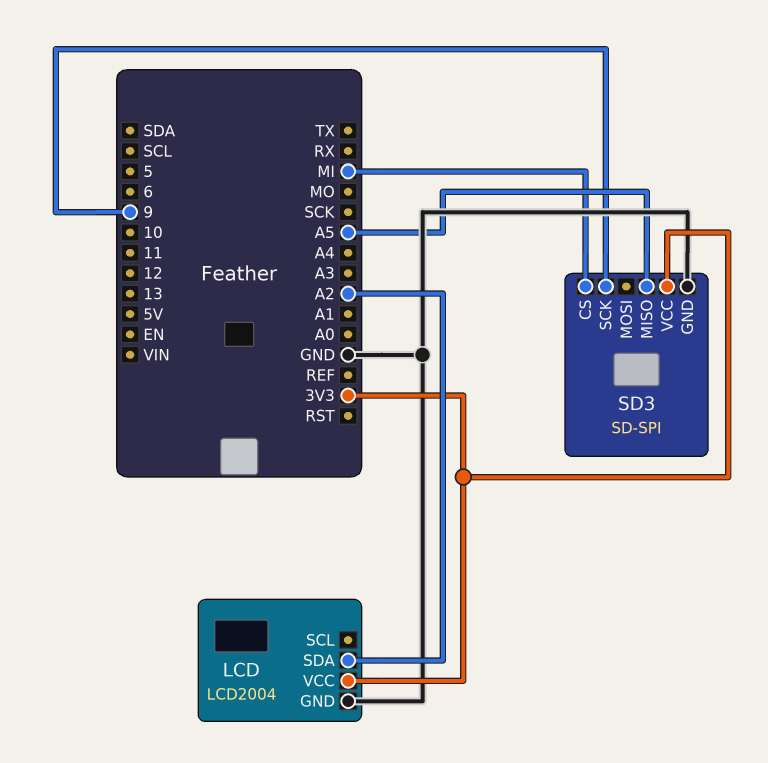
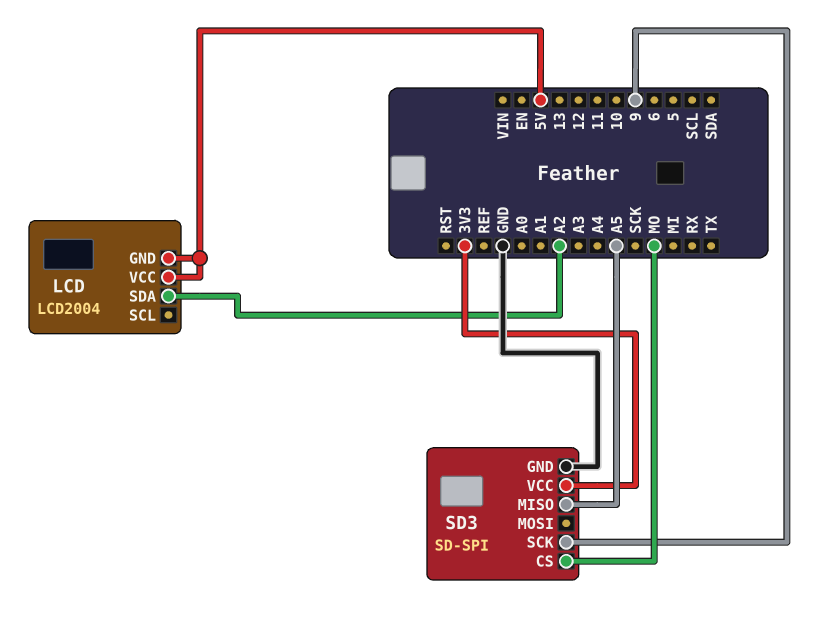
LCD pin GND: GND -> 5V
LCD pin VCC: 3V3 -> 5V
SD3 pin CS: MI -> MO

